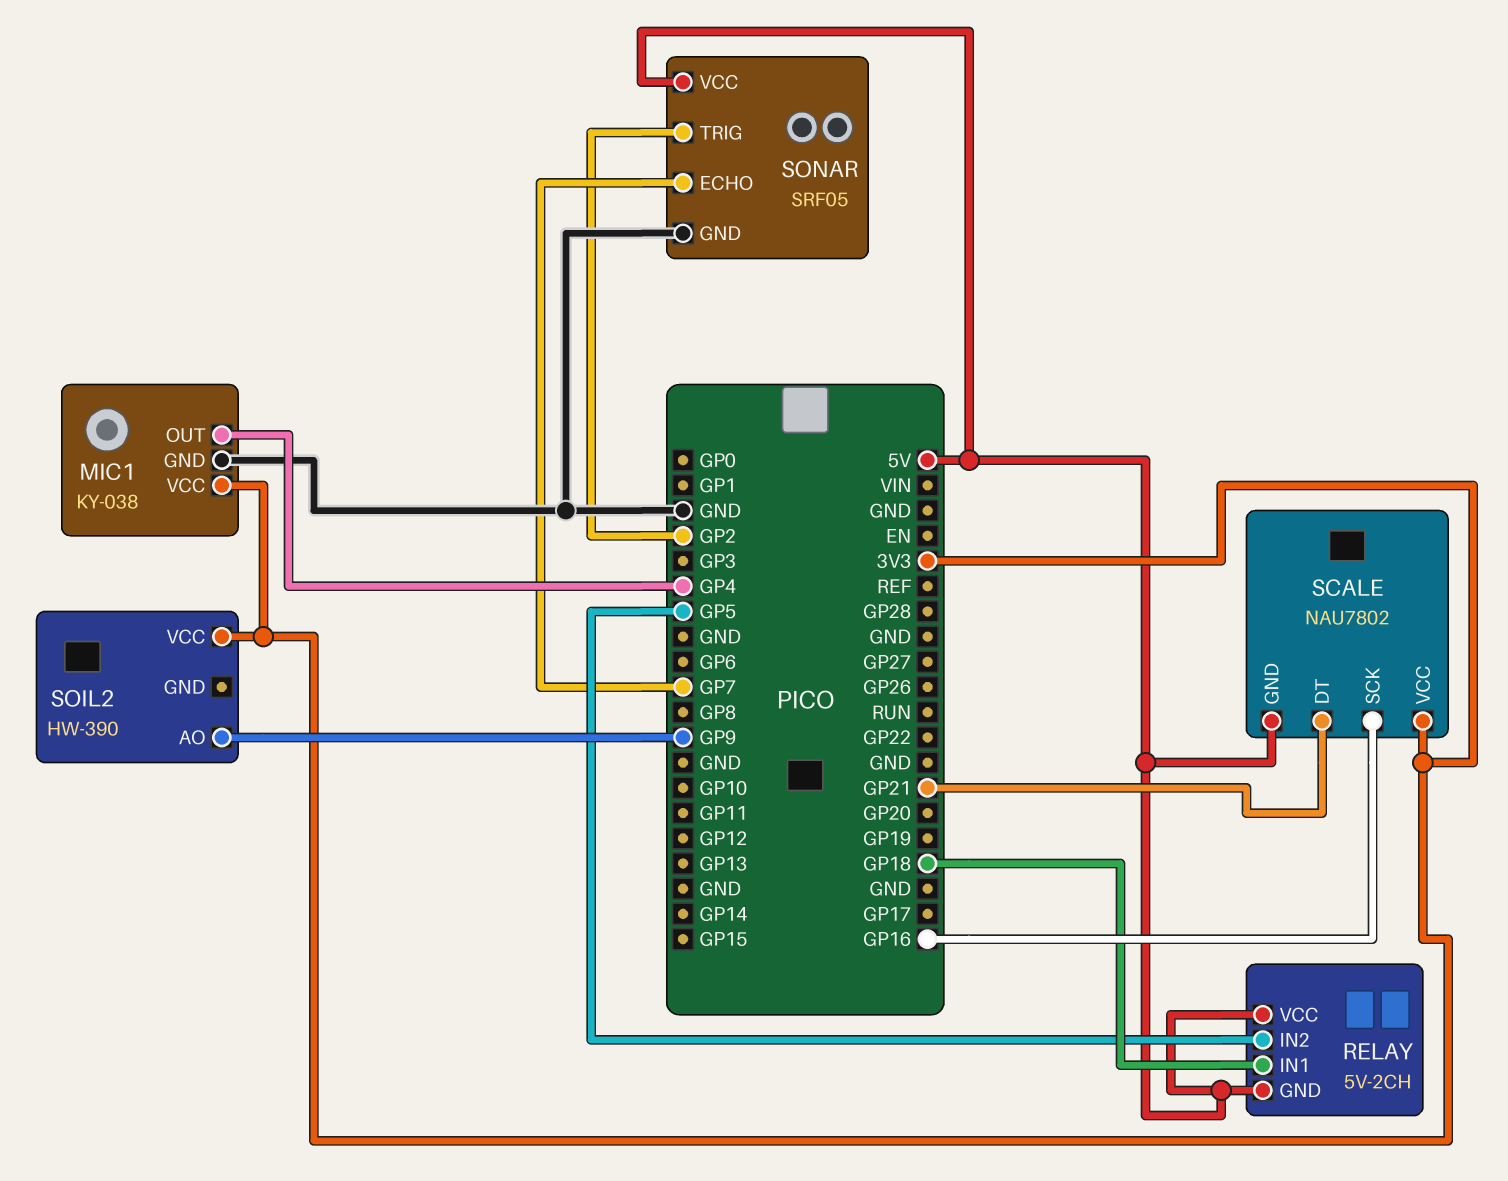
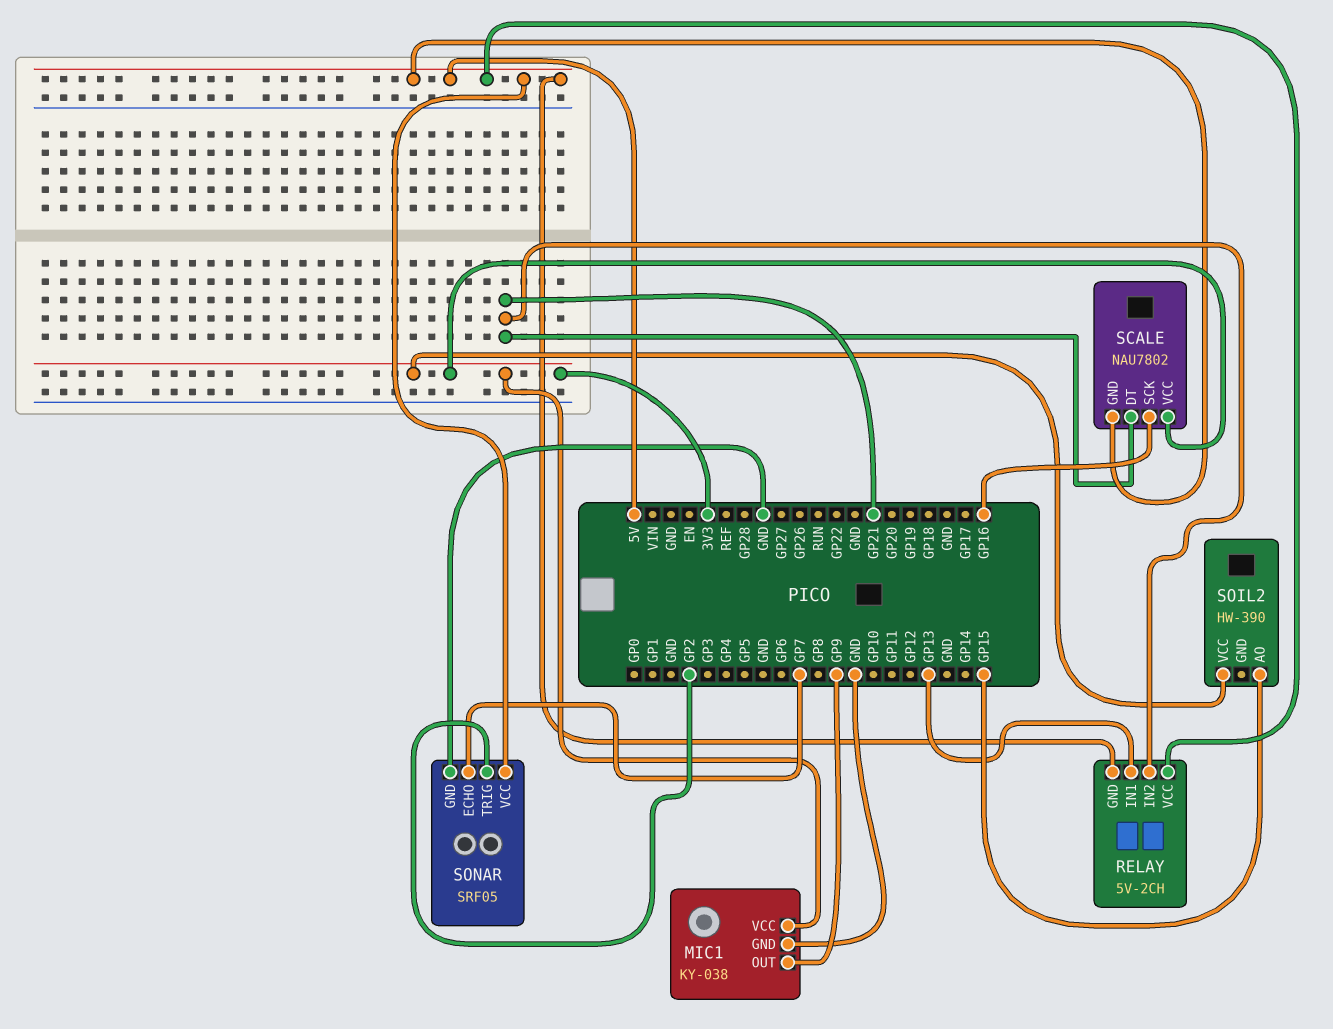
MIC1 pin OUT: GP4 -> GP9
RELAY pin IN1: GP18 -> GP13
RELAY pin IN2: GP5 -> GP21
SOIL2 pin AO: GP9 -> GP15

